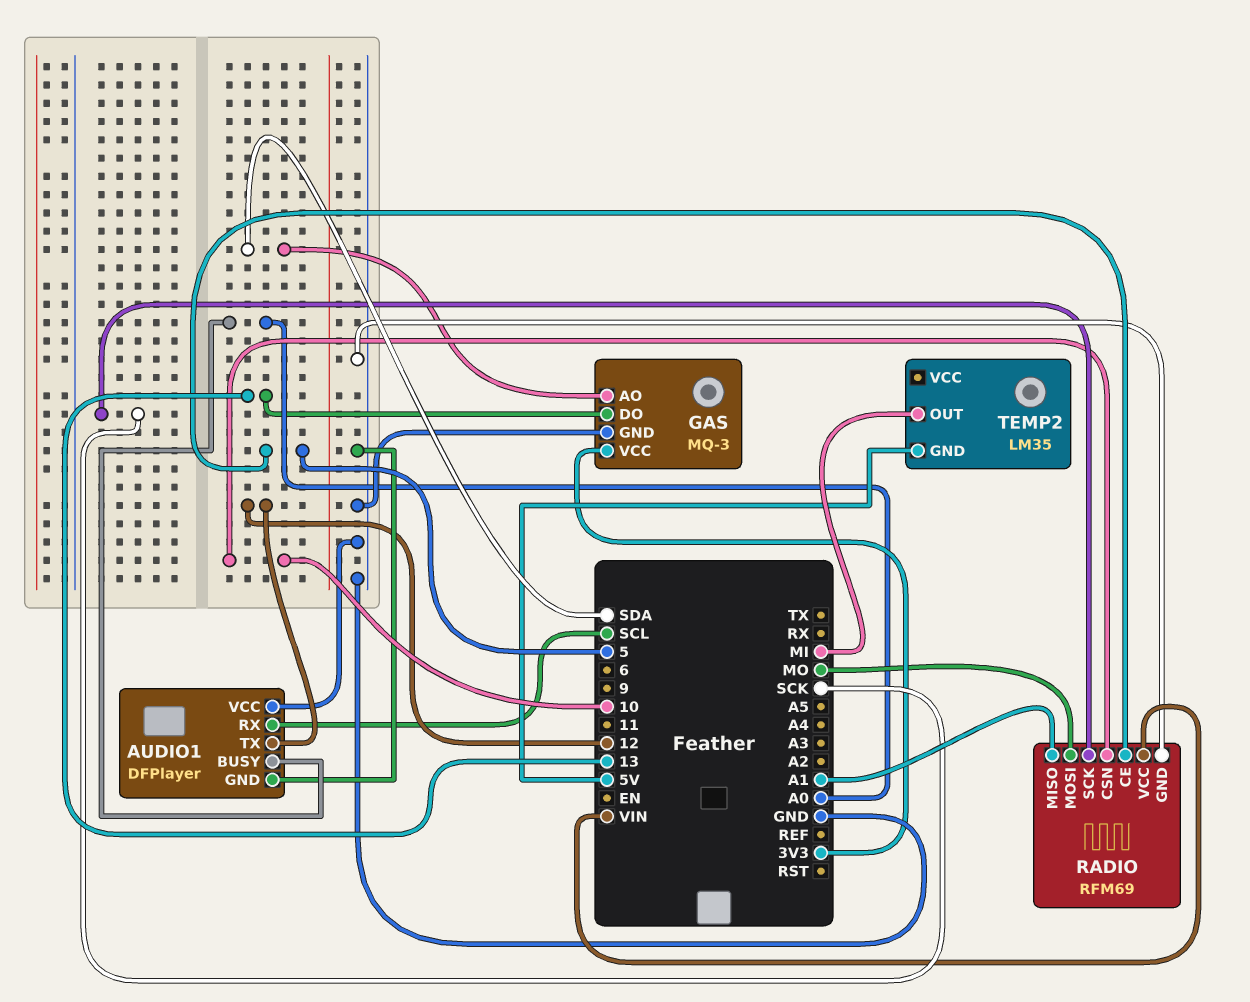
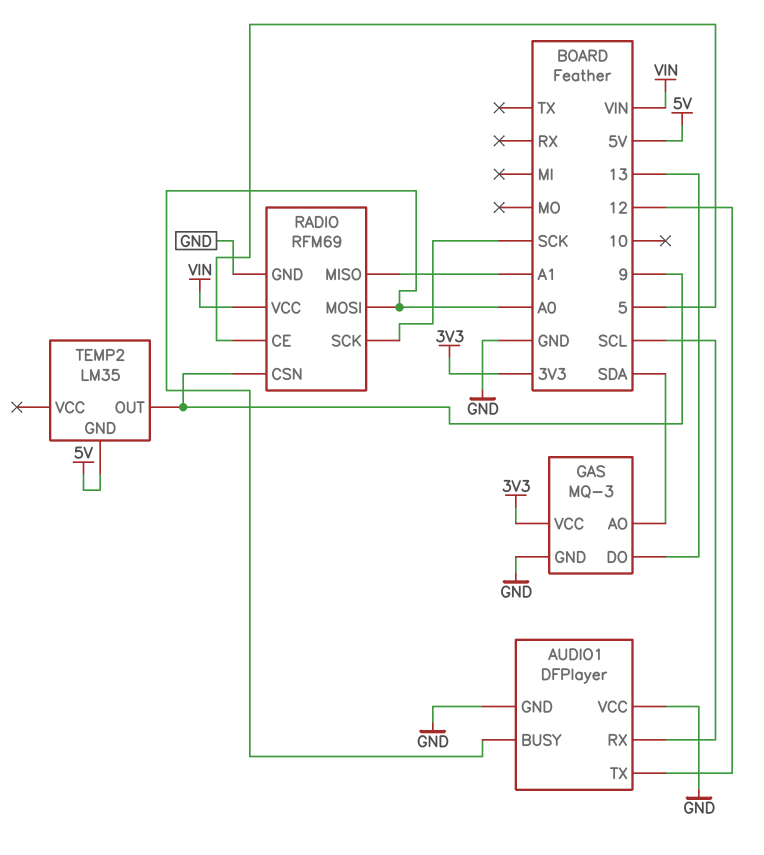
RADIO pin CSN: 10 -> 9
RADIO pin MOSI: MO -> A0
TEMP2 pin OUT: MI -> 9

